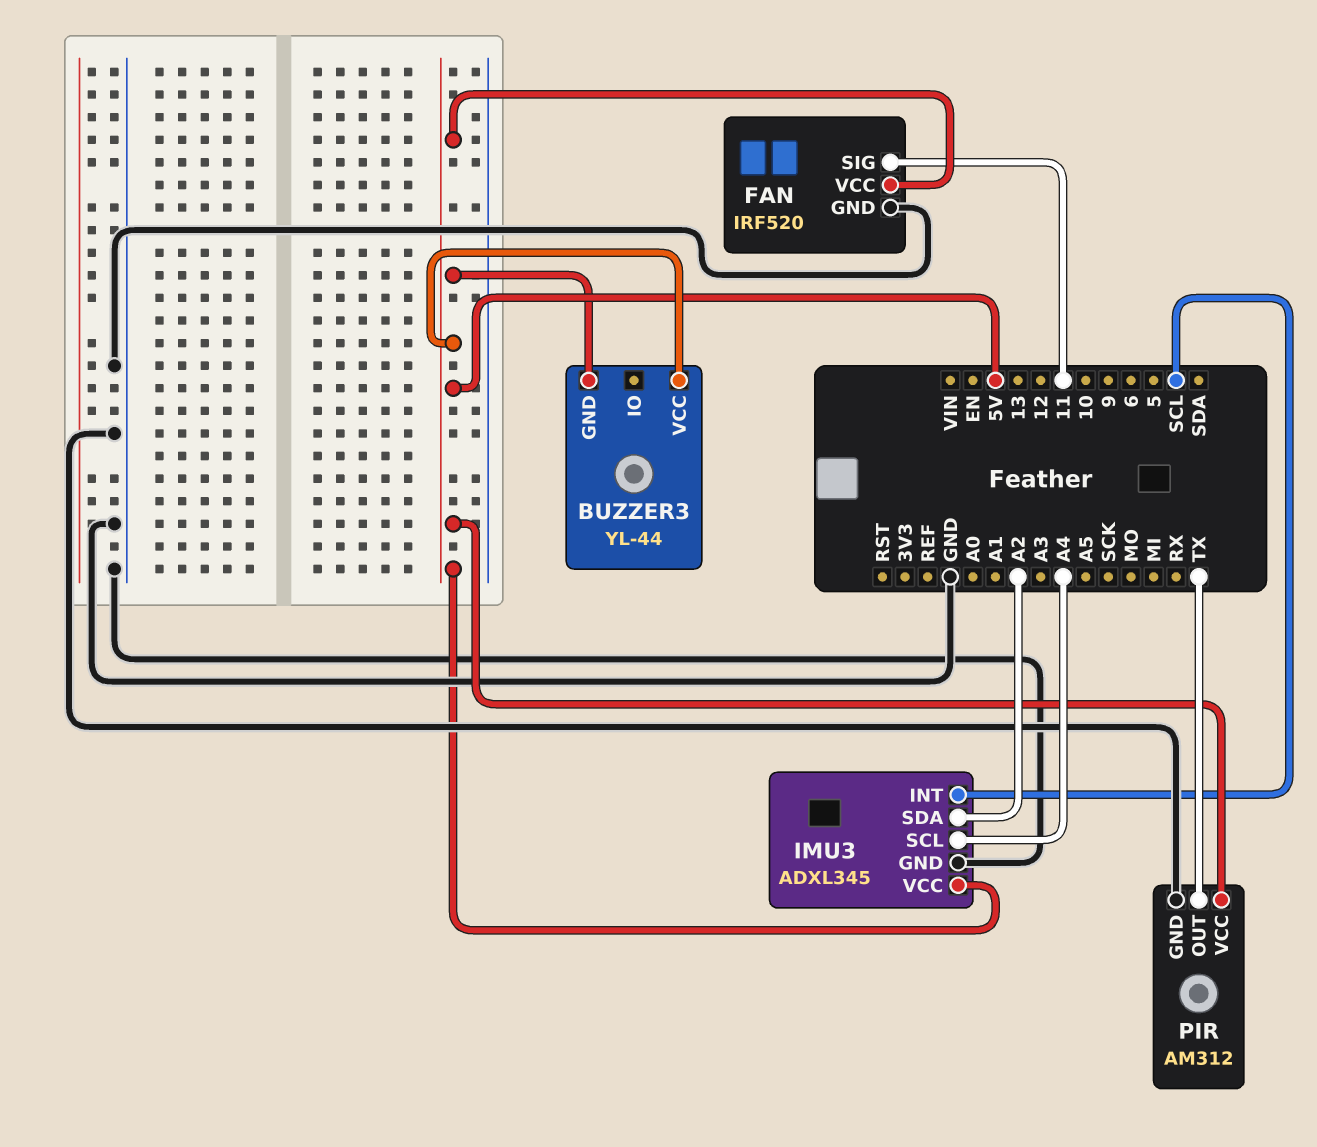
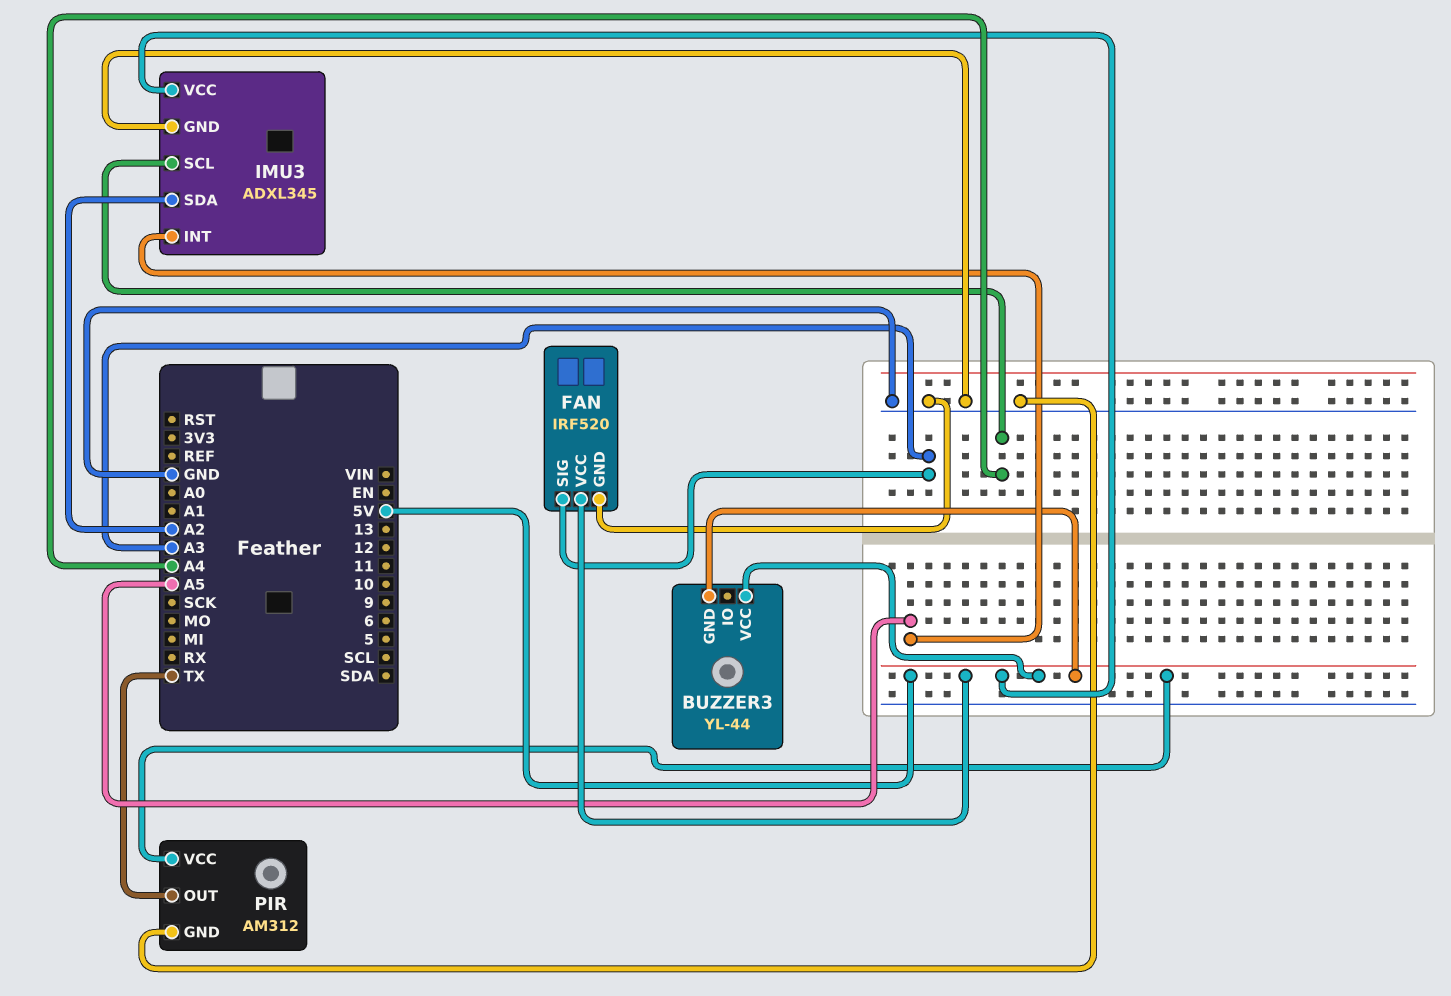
FAN pin SIG: 11 -> A3
IMU3 pin INT: SCL -> A5

